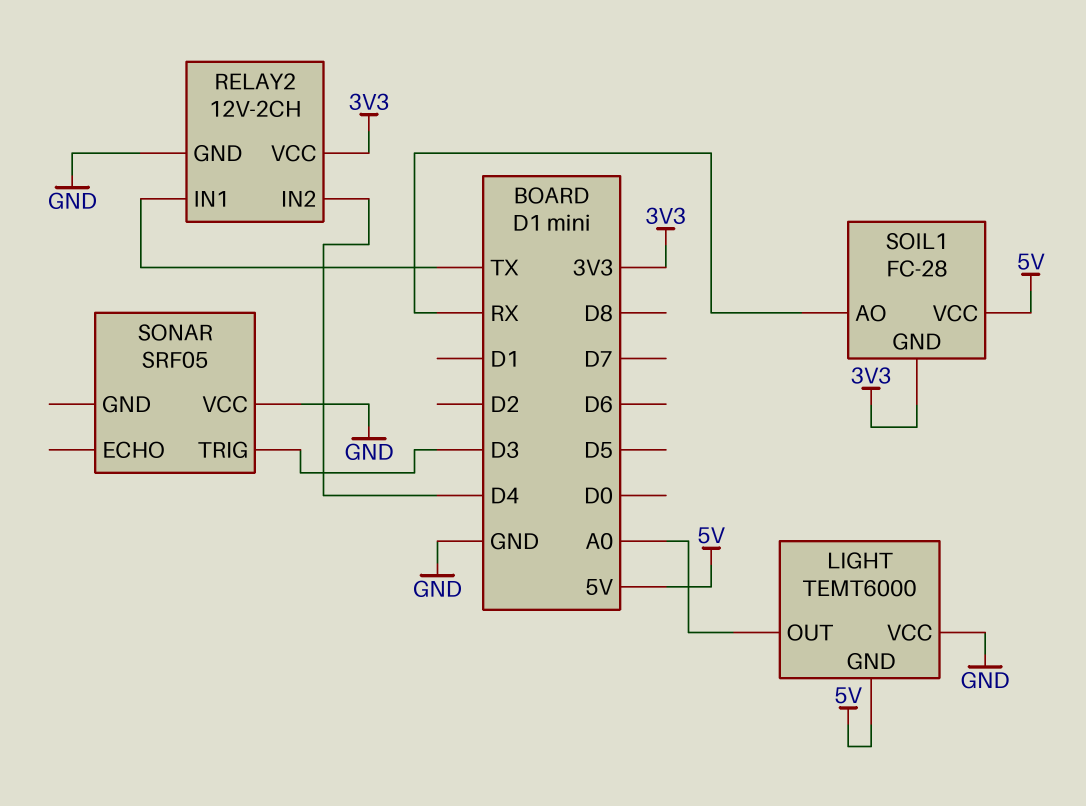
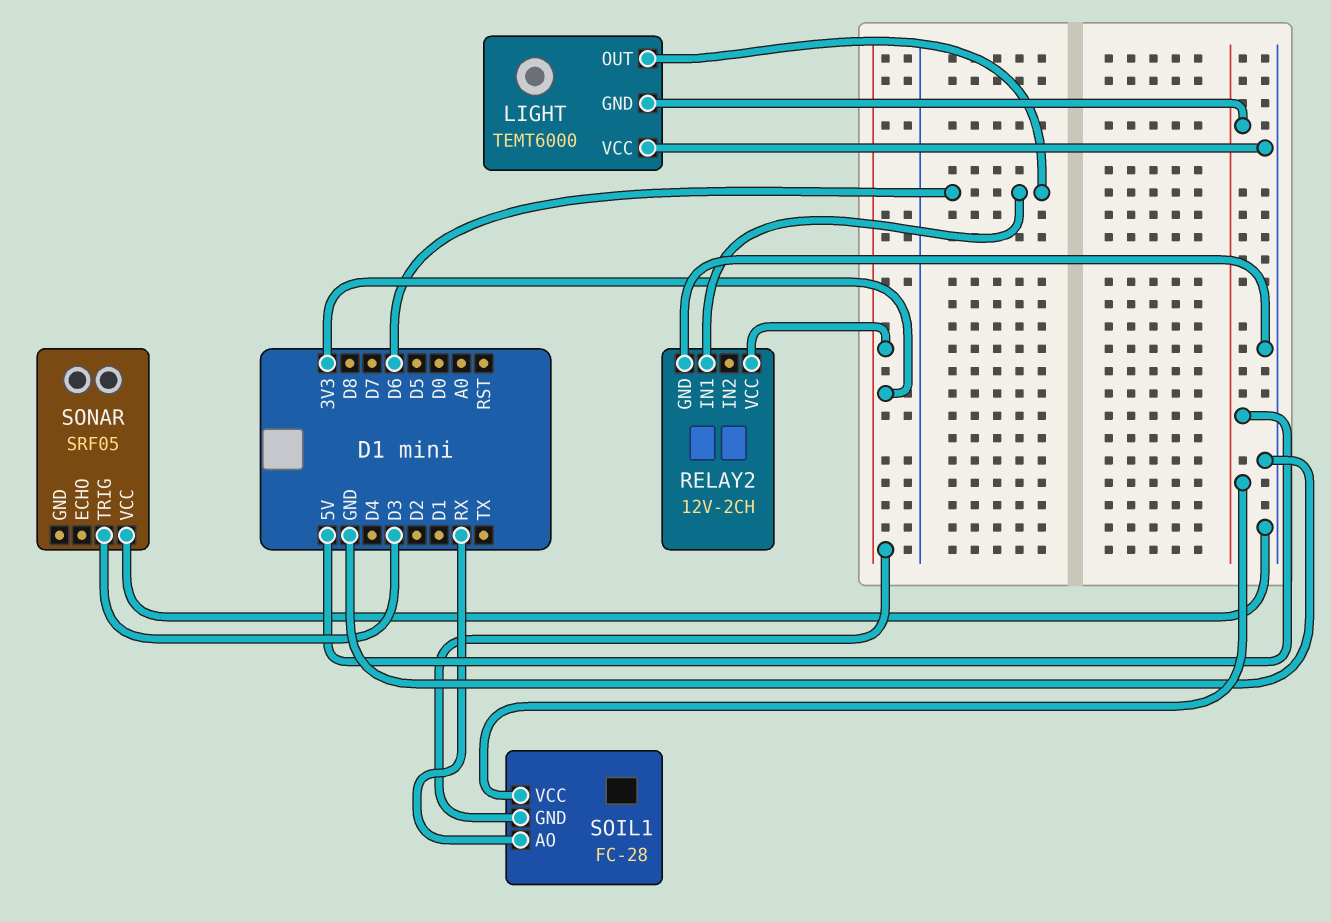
LIGHT pin OUT: A0 -> D6
RELAY2 pin IN1: TX -> D6
RELAY2 pin IN2: D4 -> none

